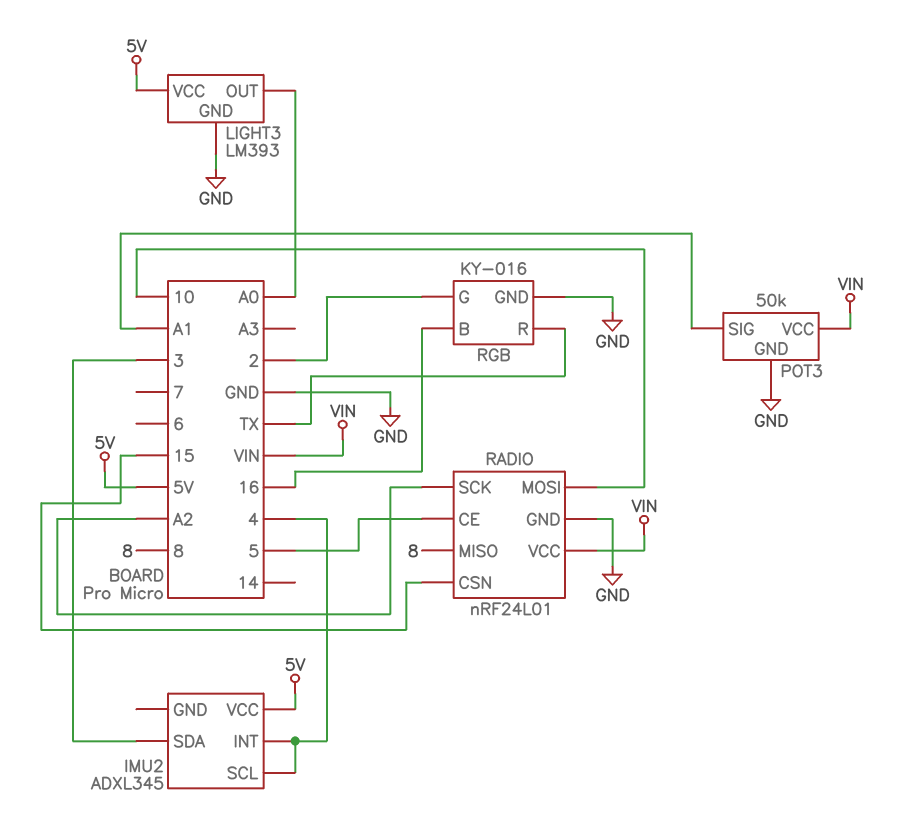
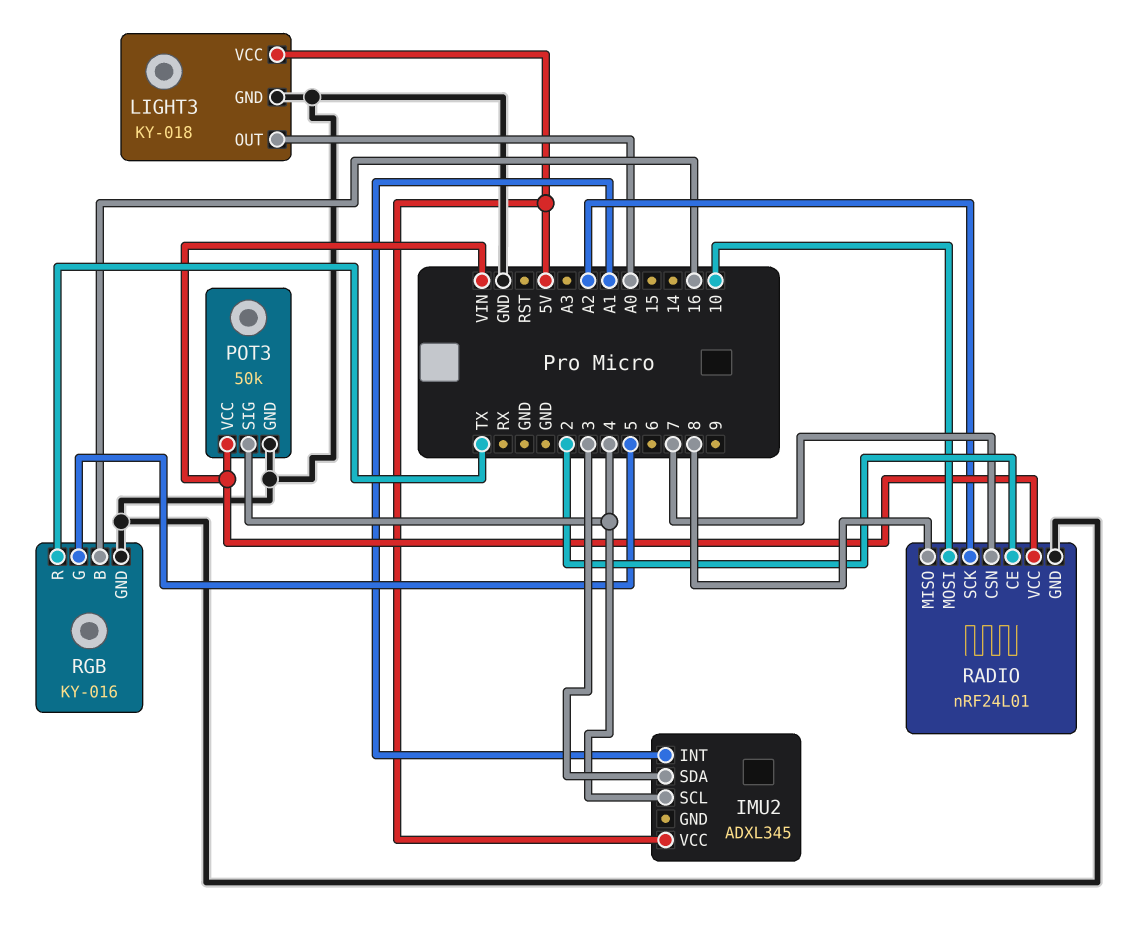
IMU2 pin INT: 4 -> A1
LIGHT3: LM393 -> KY-018
POT3 pin SIG: A1 -> 4
RADIO pin CE: 5 -> 2
RADIO pin CSN: 15 -> 7
RGB pin G: 2 -> 5

